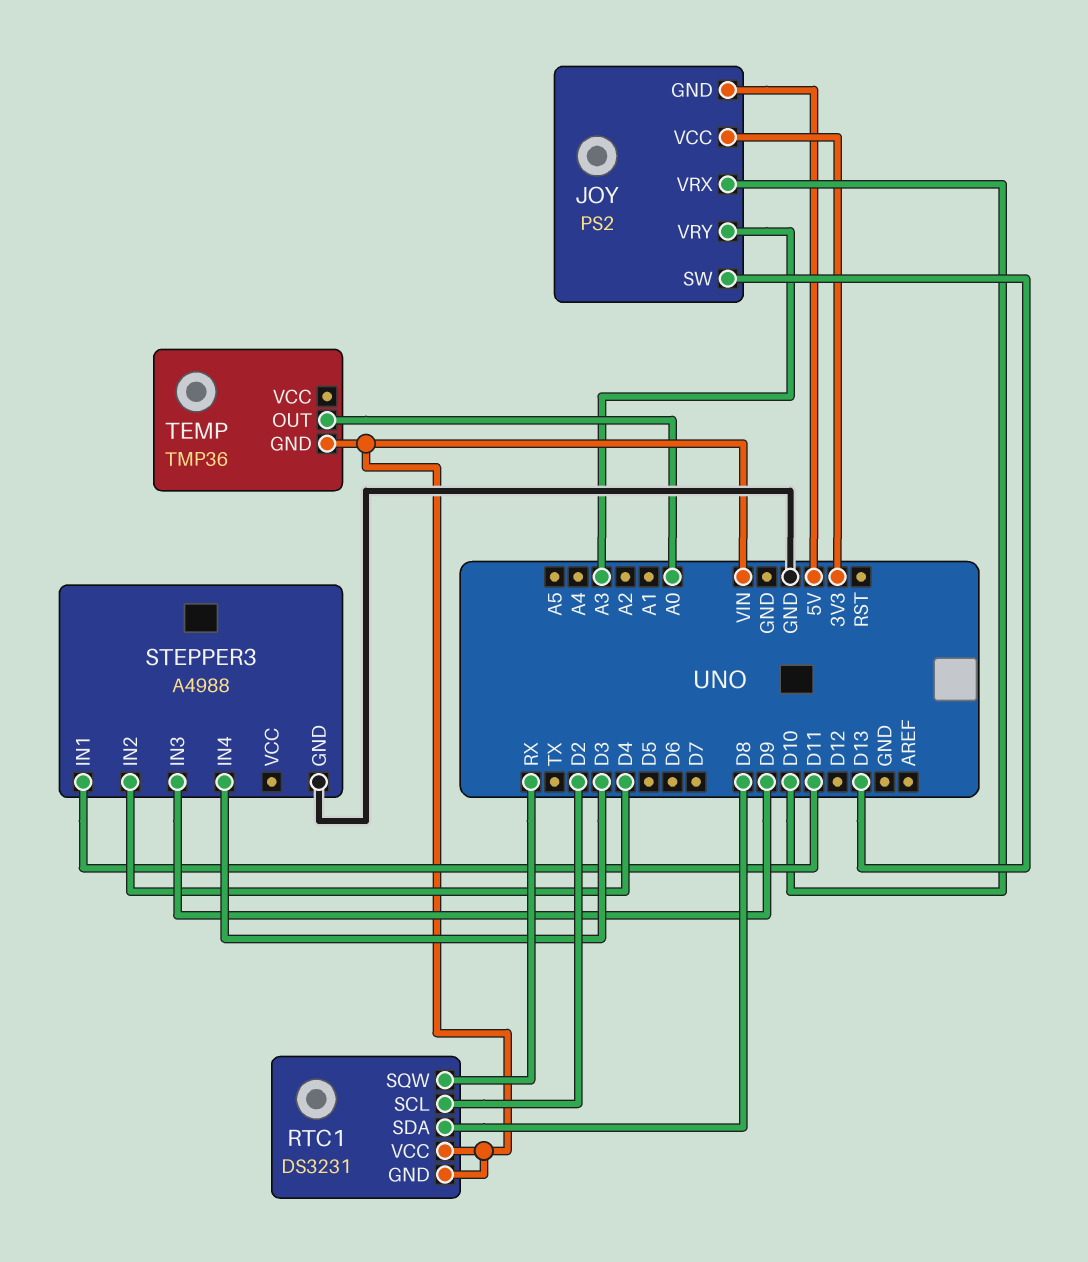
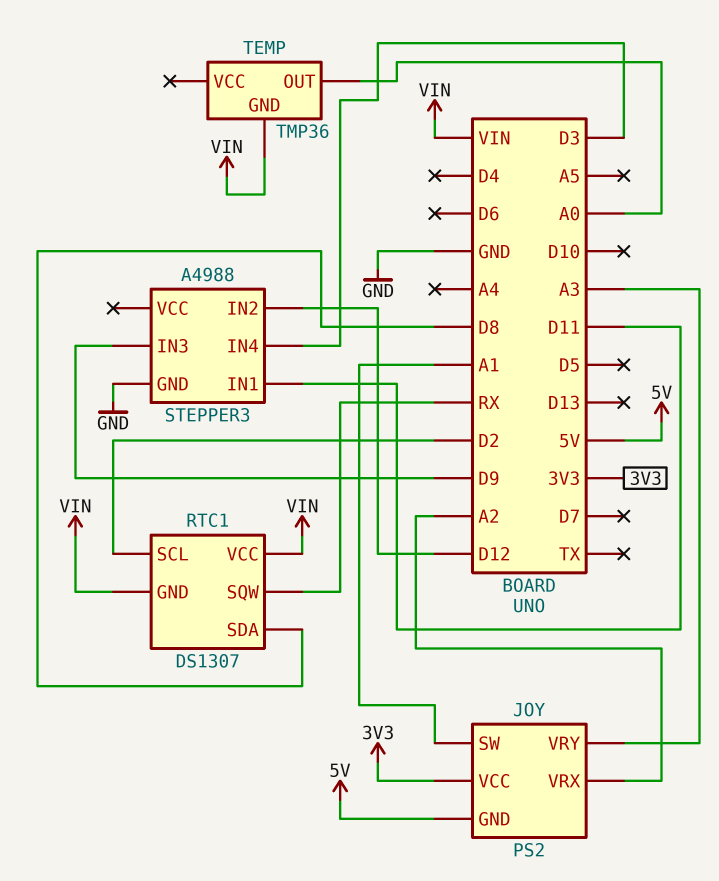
JOY pin SW: D13 -> A1
JOY pin VRX: D10 -> A2
RTC1: DS3231 -> DS1307
STEPPER3 pin IN2: D4 -> D12

